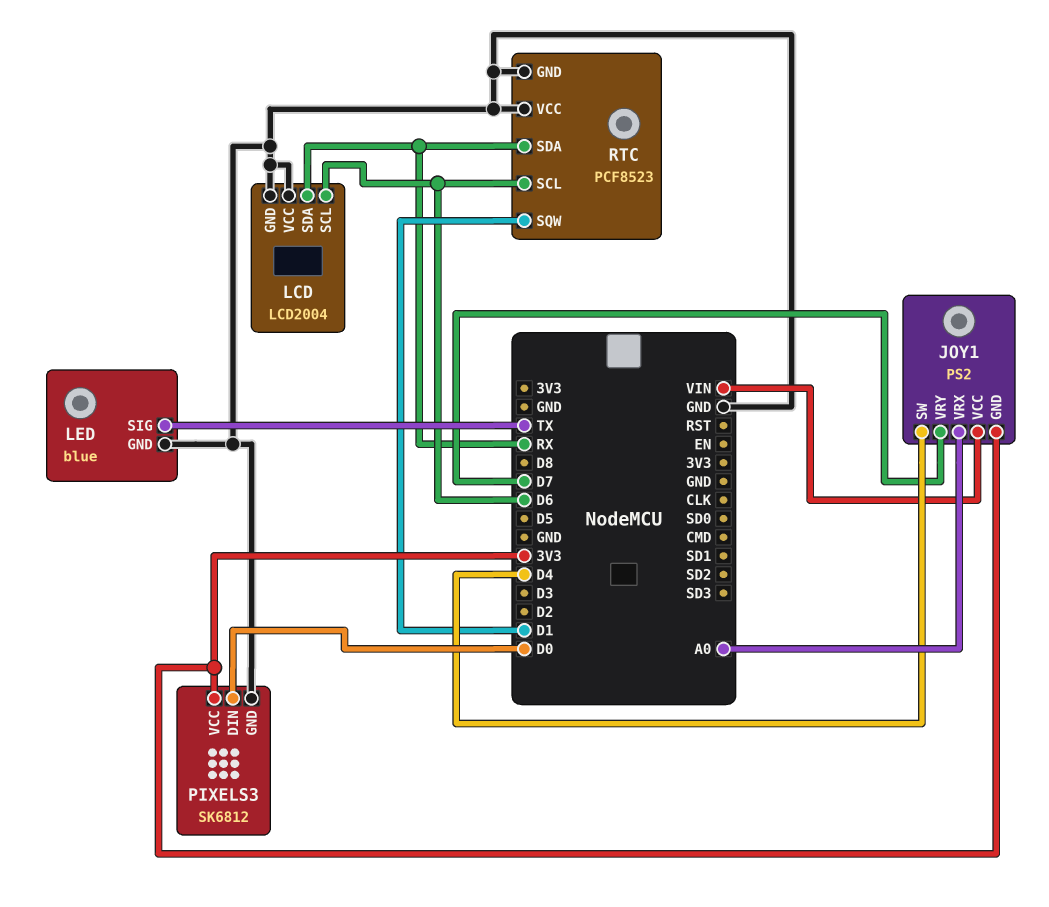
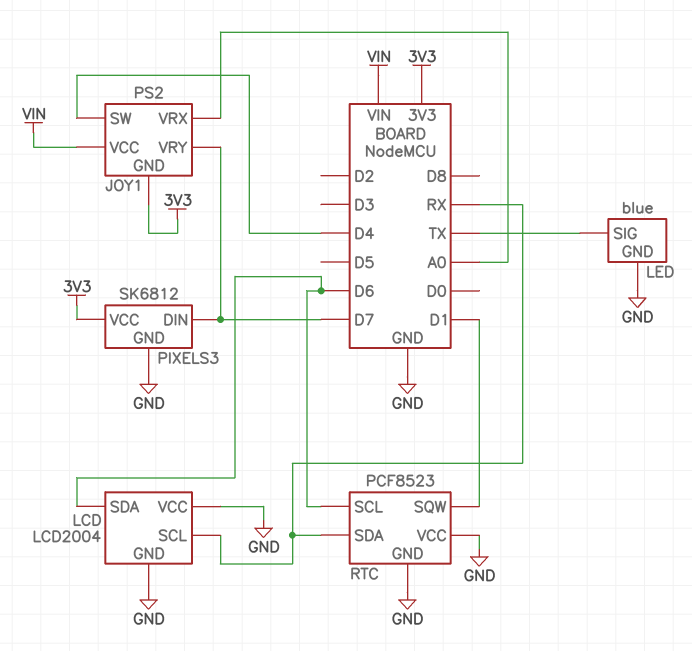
LCD pin SCL: D6 -> RX
LCD pin SDA: RX -> D6
PIXELS3 pin DIN: D0 -> D7

